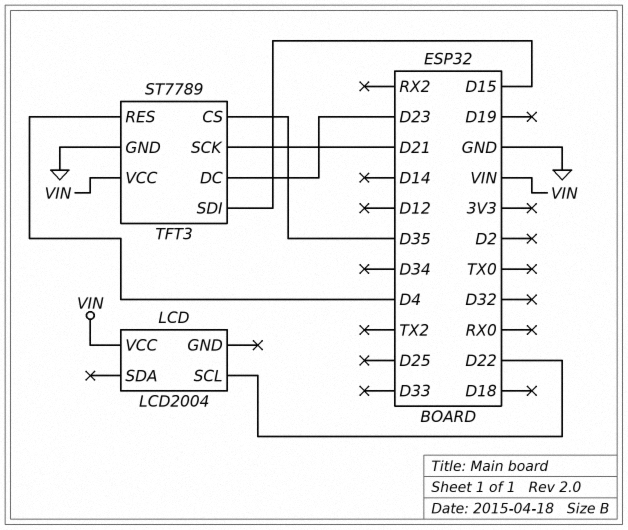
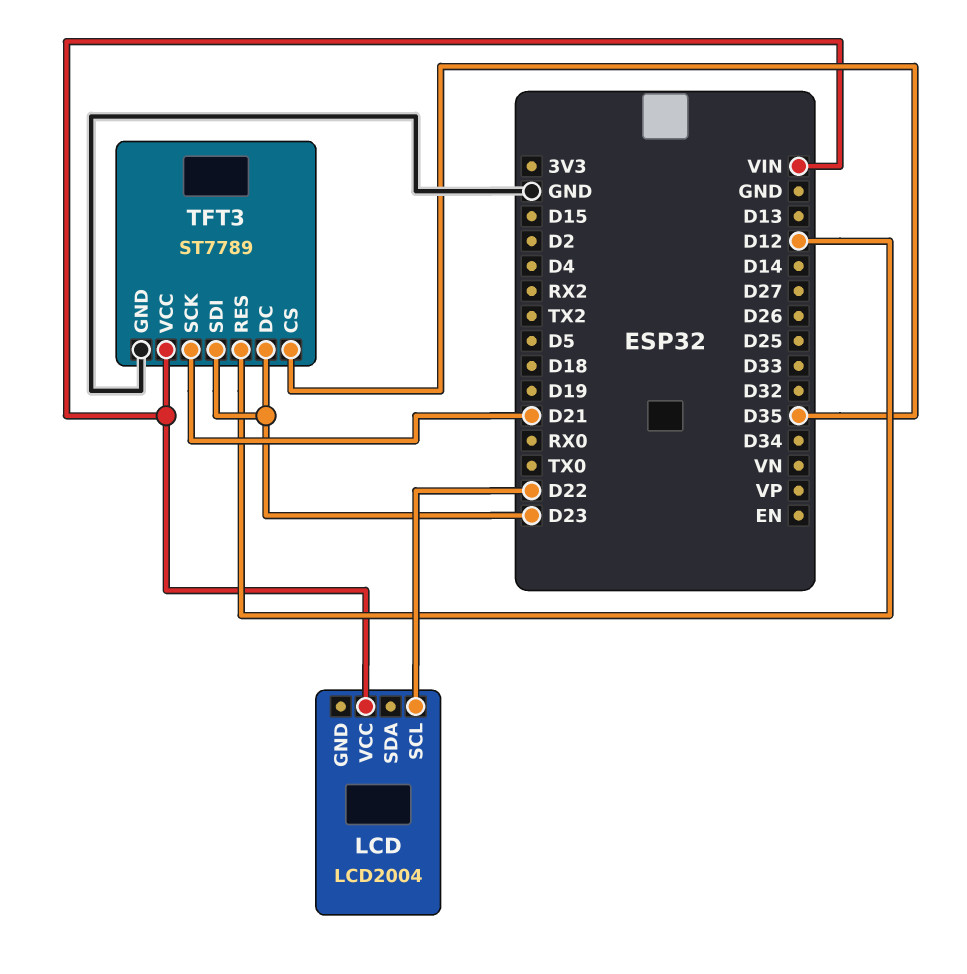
TFT3 pin RES: D4 -> D12
TFT3 pin SDI: D15 -> D23

